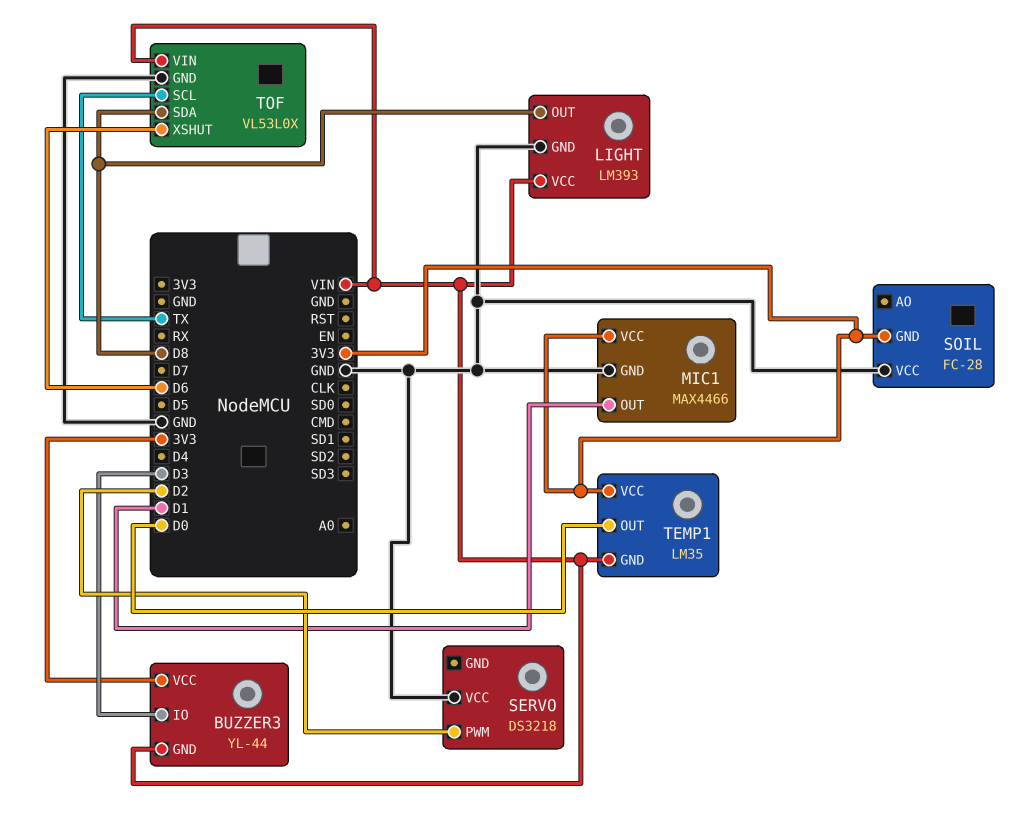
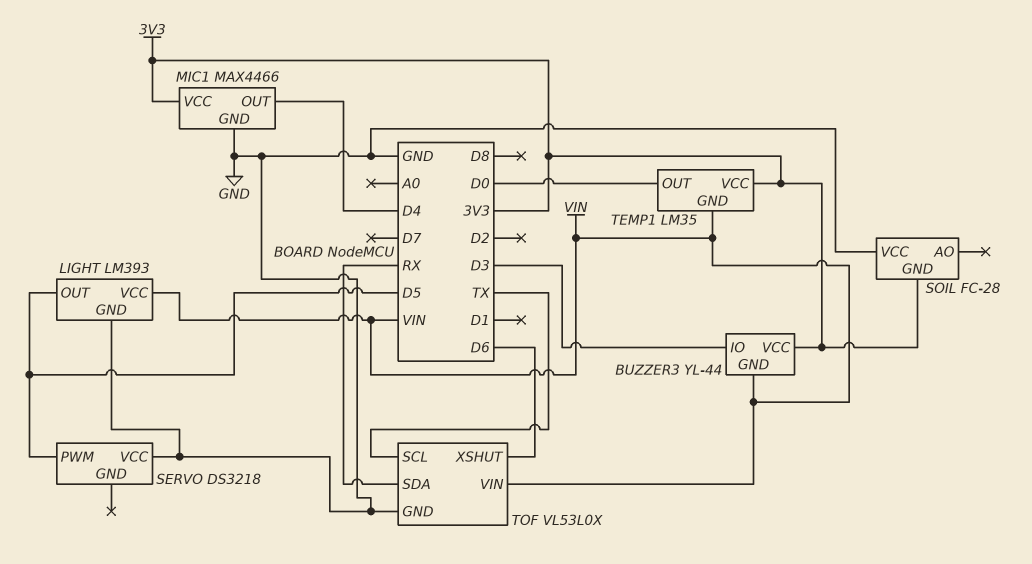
LIGHT pin OUT: D8 -> D5
MIC1 pin OUT: D1 -> D4
SERVO pin PWM: D2 -> D5
TOF pin SDA: D8 -> RX

